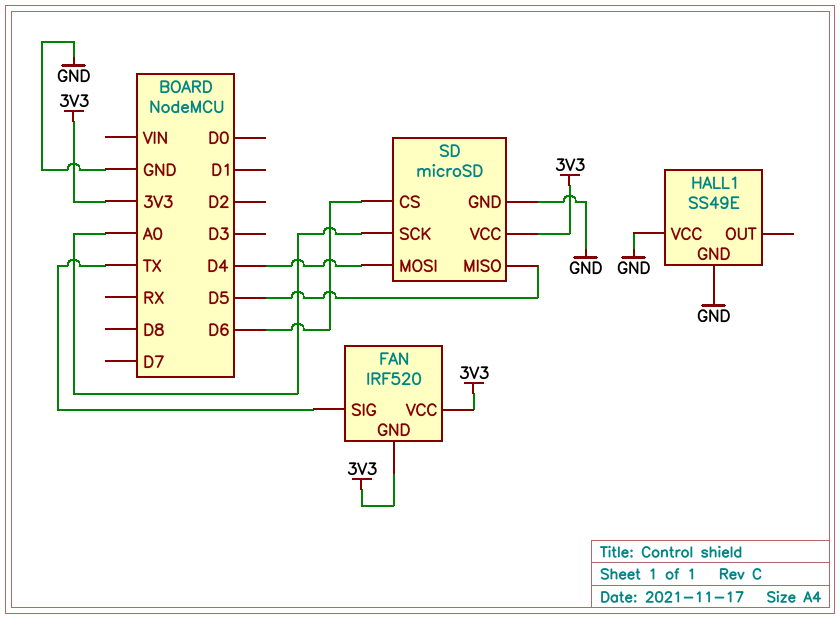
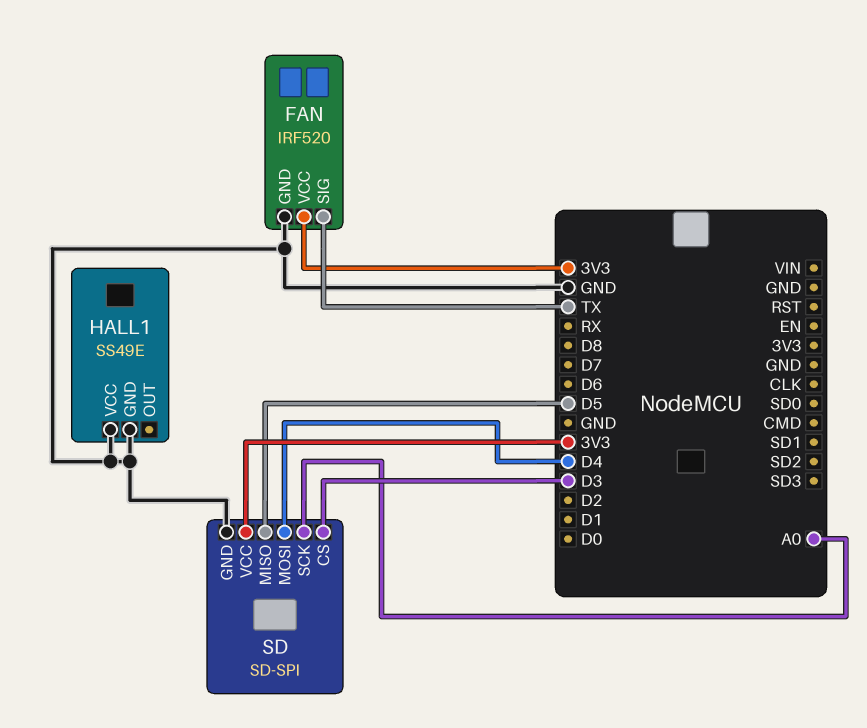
FAN pin GND: 3V3 -> GND
SD: microSD -> SD-SPI
SD pin CS: D6 -> D3

